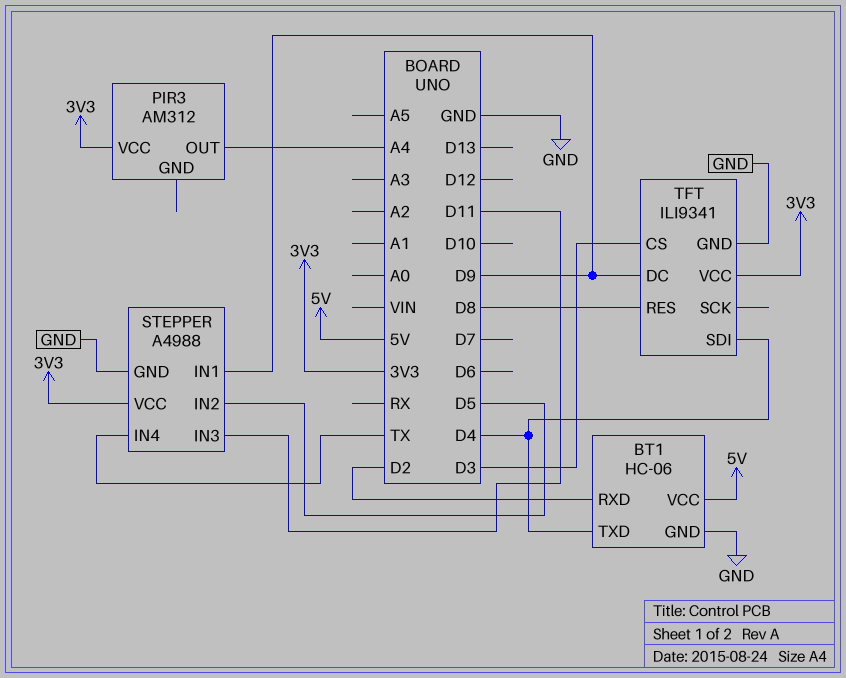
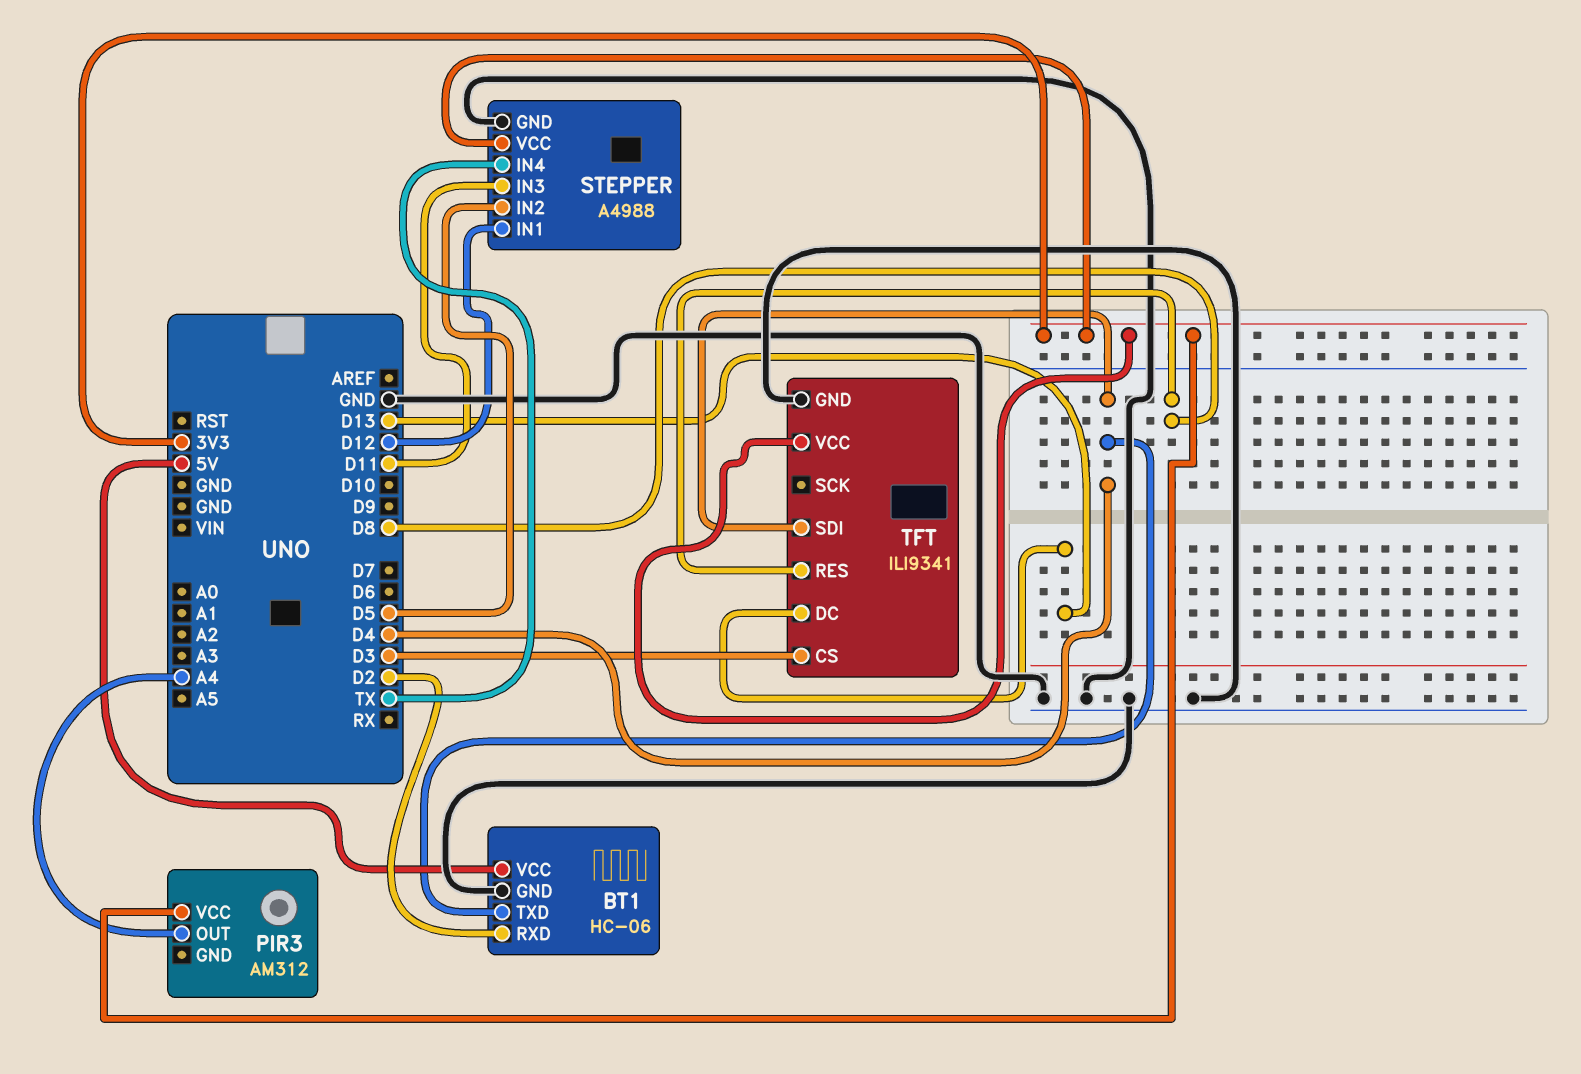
STEPPER pin IN1: D9 -> D12
TFT pin DC: D9 -> D13

